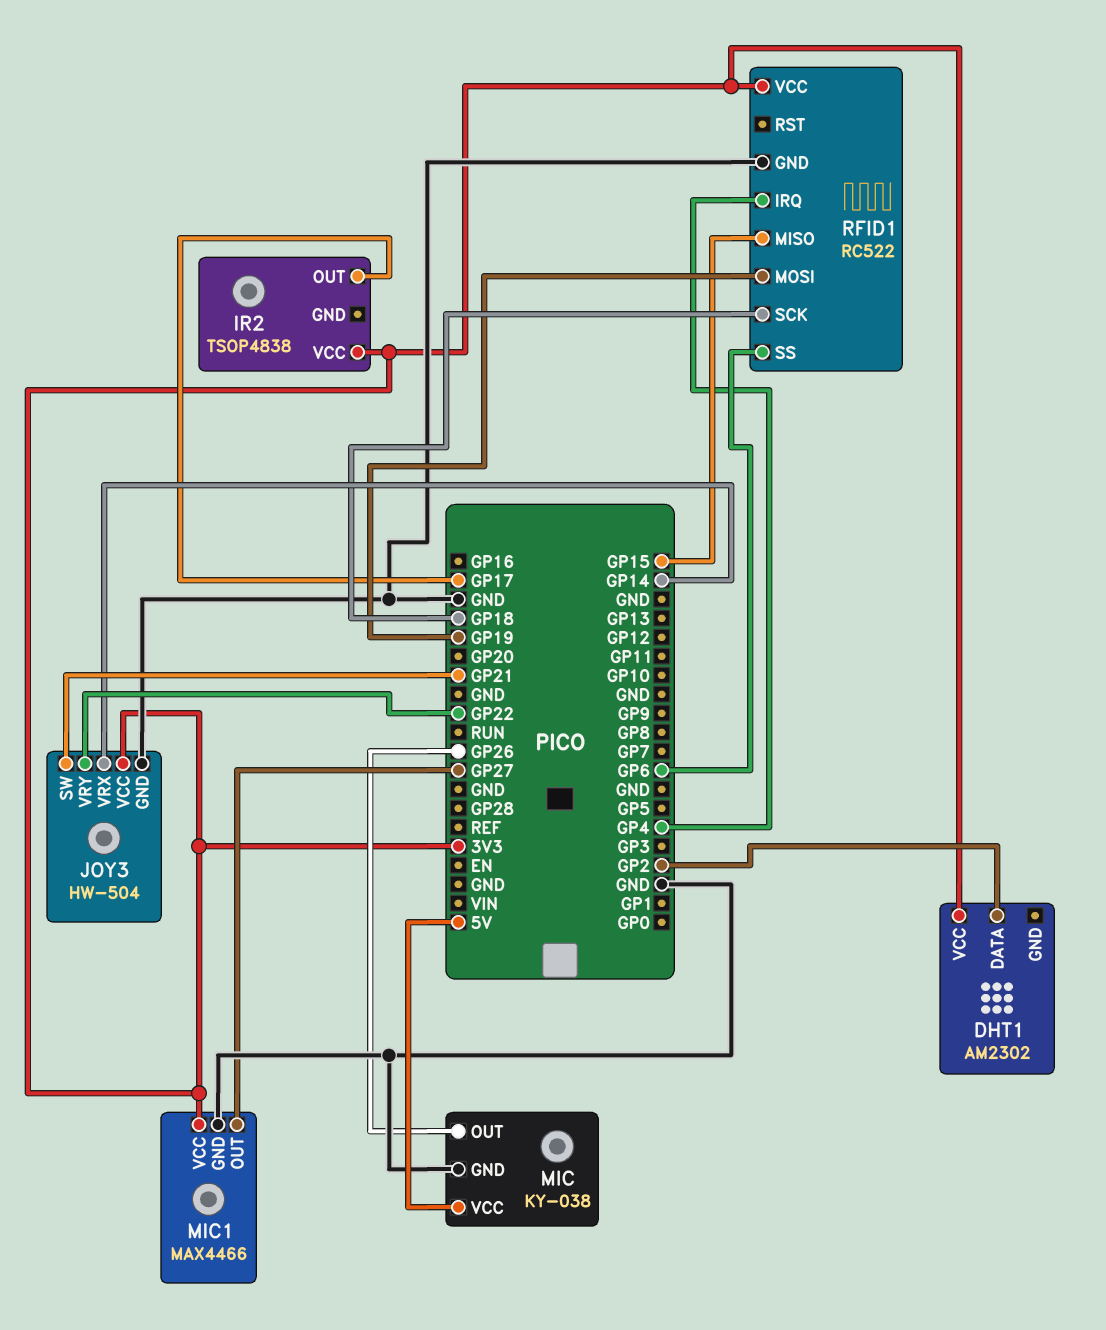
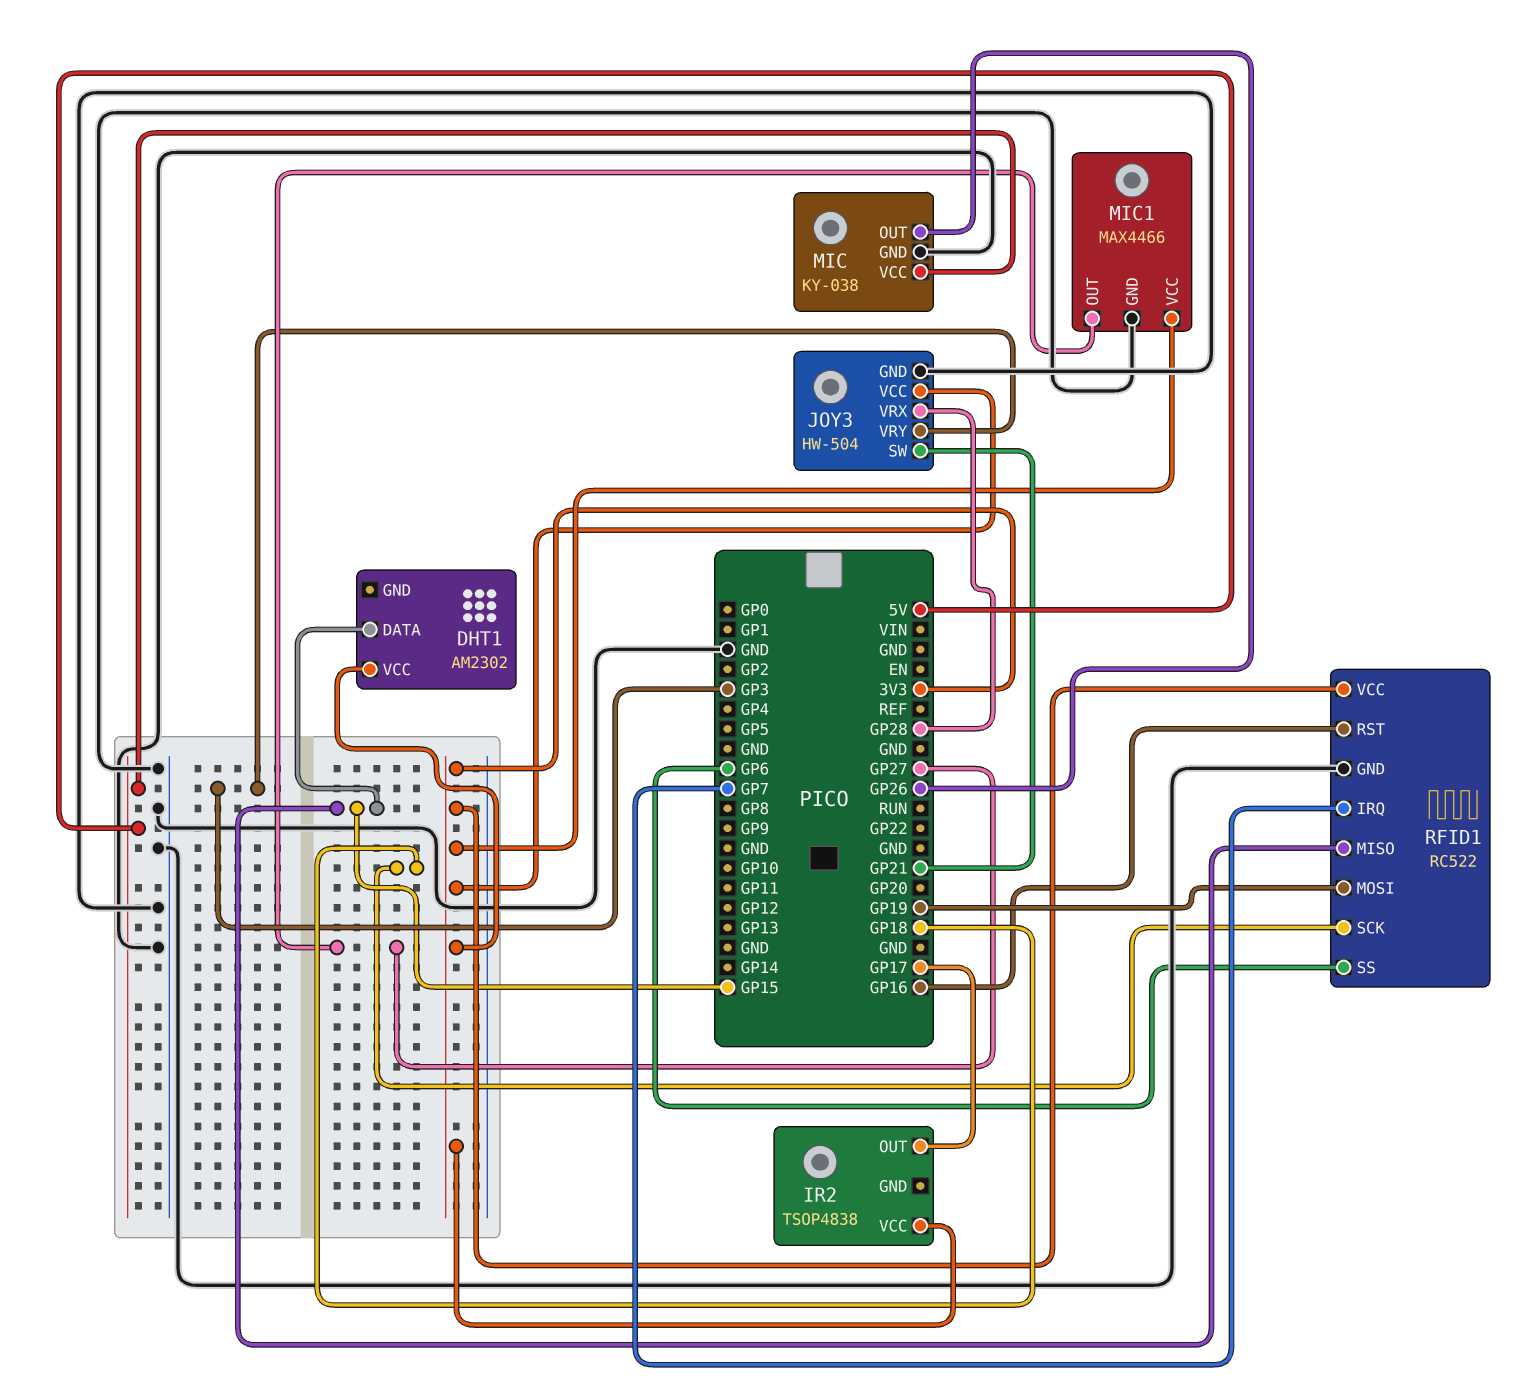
DHT1 pin DATA: GP2 -> GP15
JOY3 pin VRX: GP14 -> GP28
JOY3 pin VRY: GP22 -> GP3
RFID1 pin IRQ: GP4 -> GP7
RFID1 pin RST: none -> GP16

